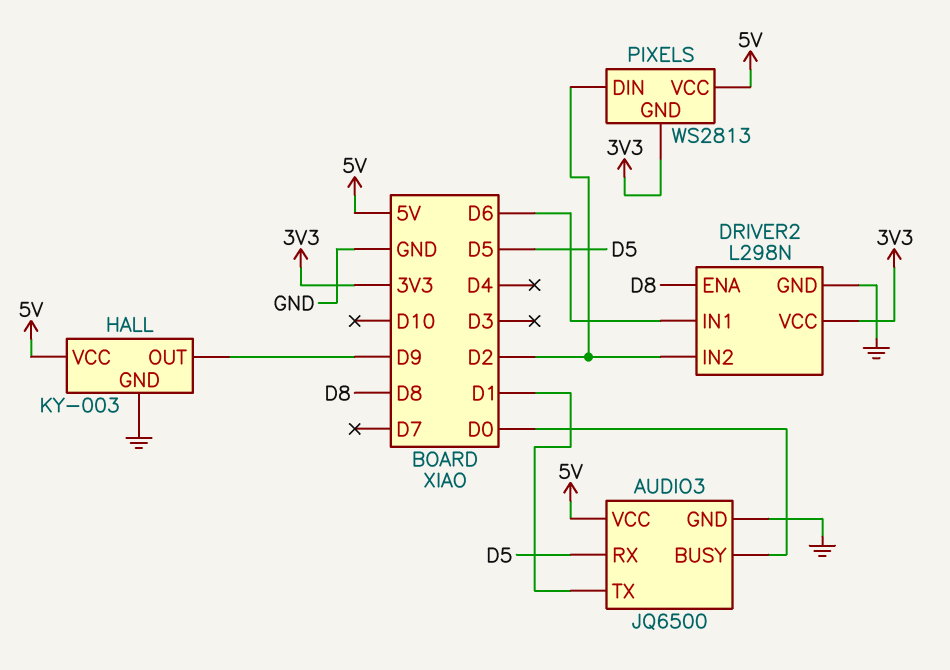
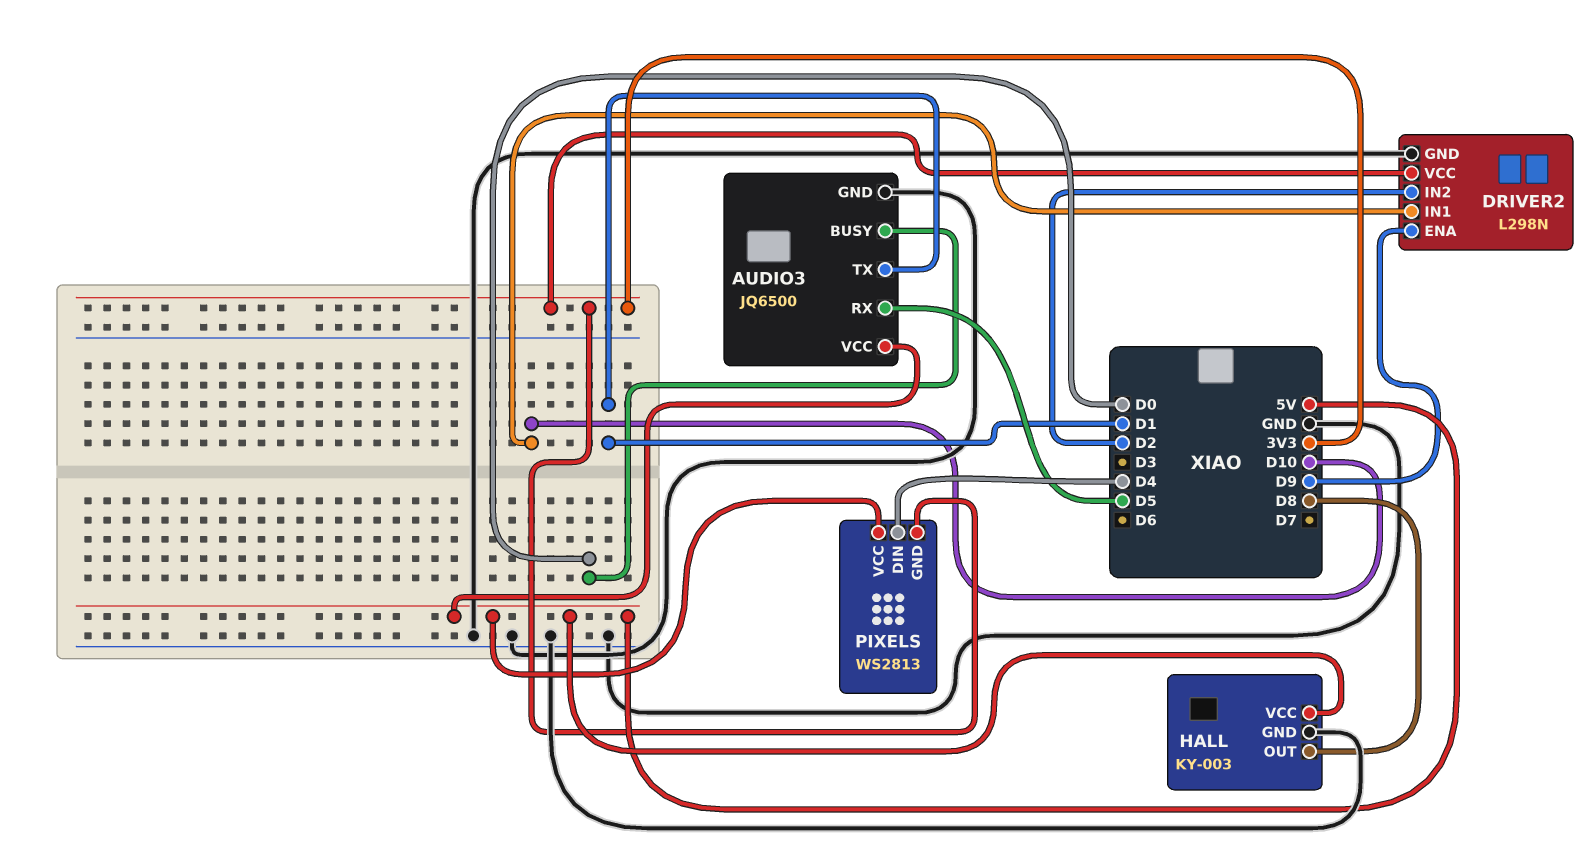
DRIVER2 pin ENA: D8 -> D9
DRIVER2 pin IN1: D6 -> D10
HALL pin OUT: D9 -> D8
PIXELS pin DIN: D2 -> D4

